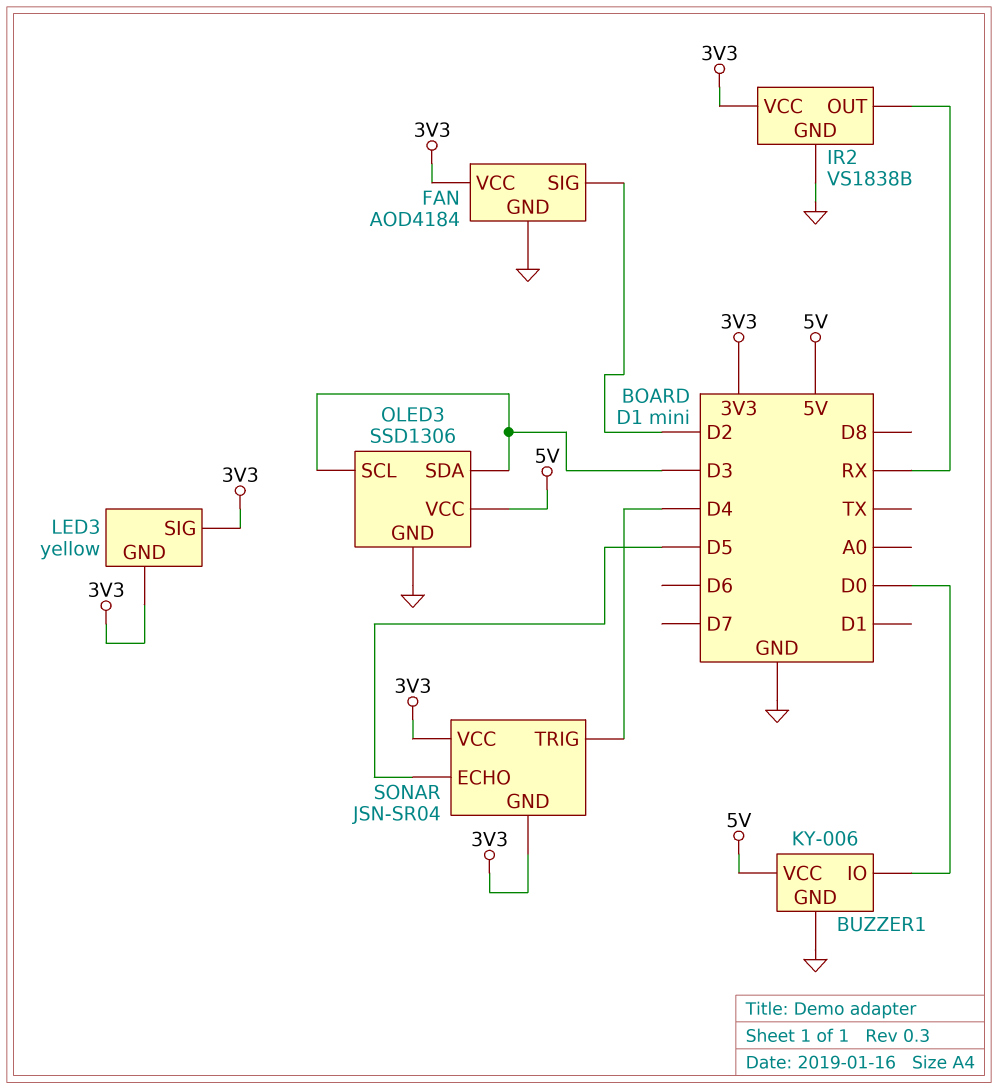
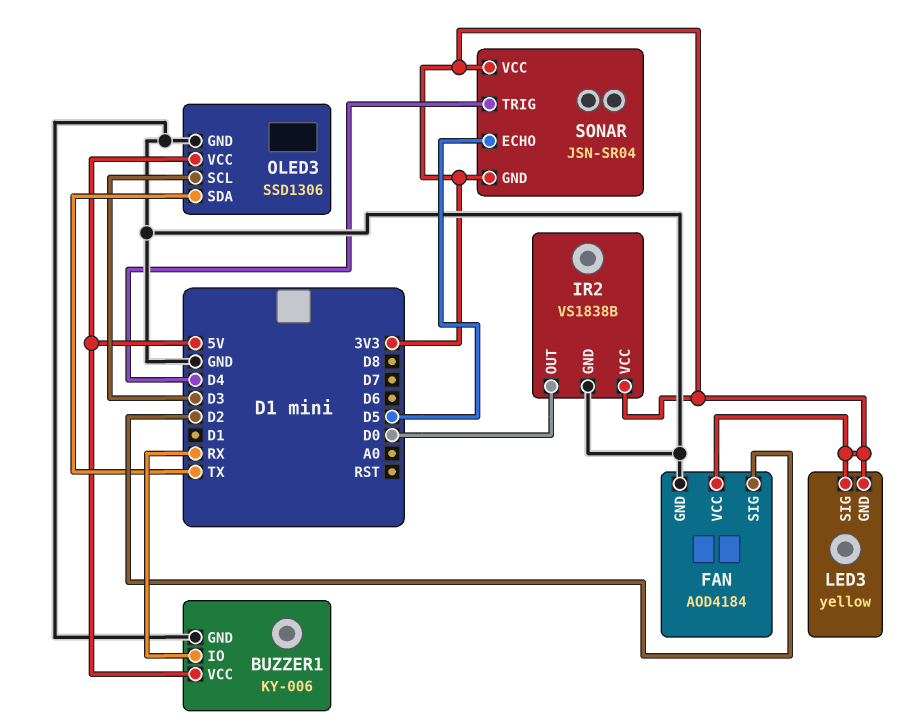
BUZZER1 pin IO: D0 -> RX
IR2 pin OUT: RX -> D0
OLED3 pin SDA: D3 -> TX

